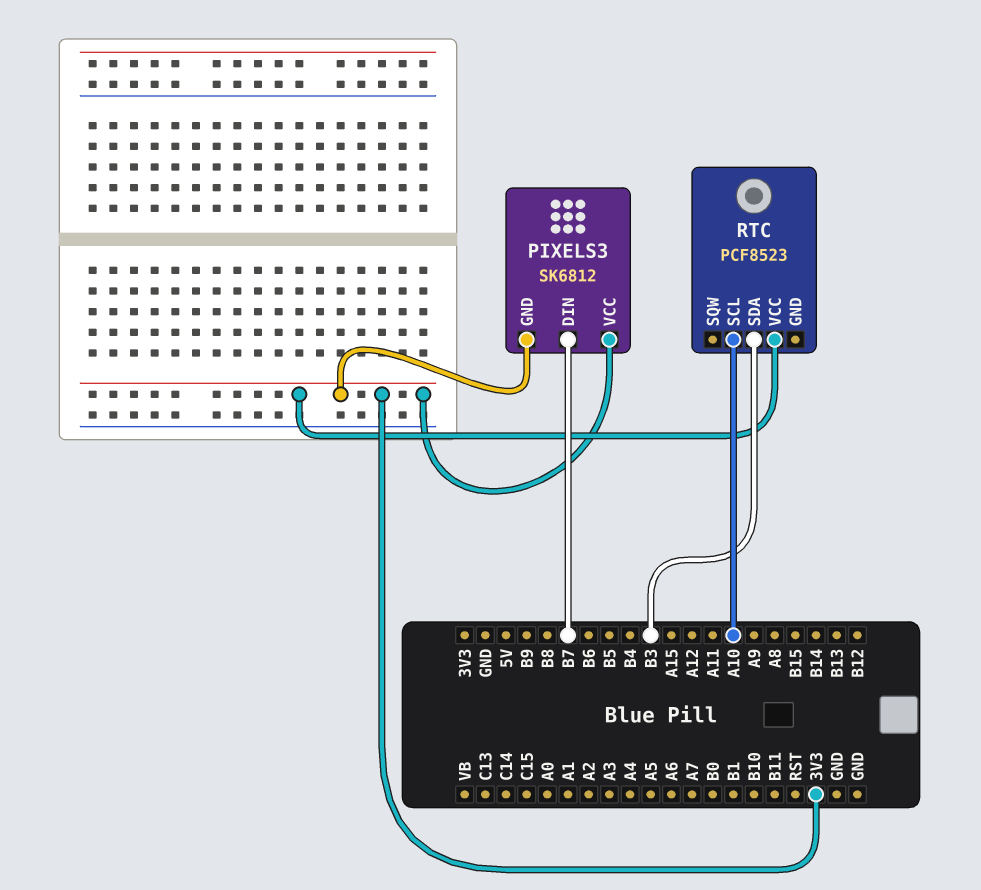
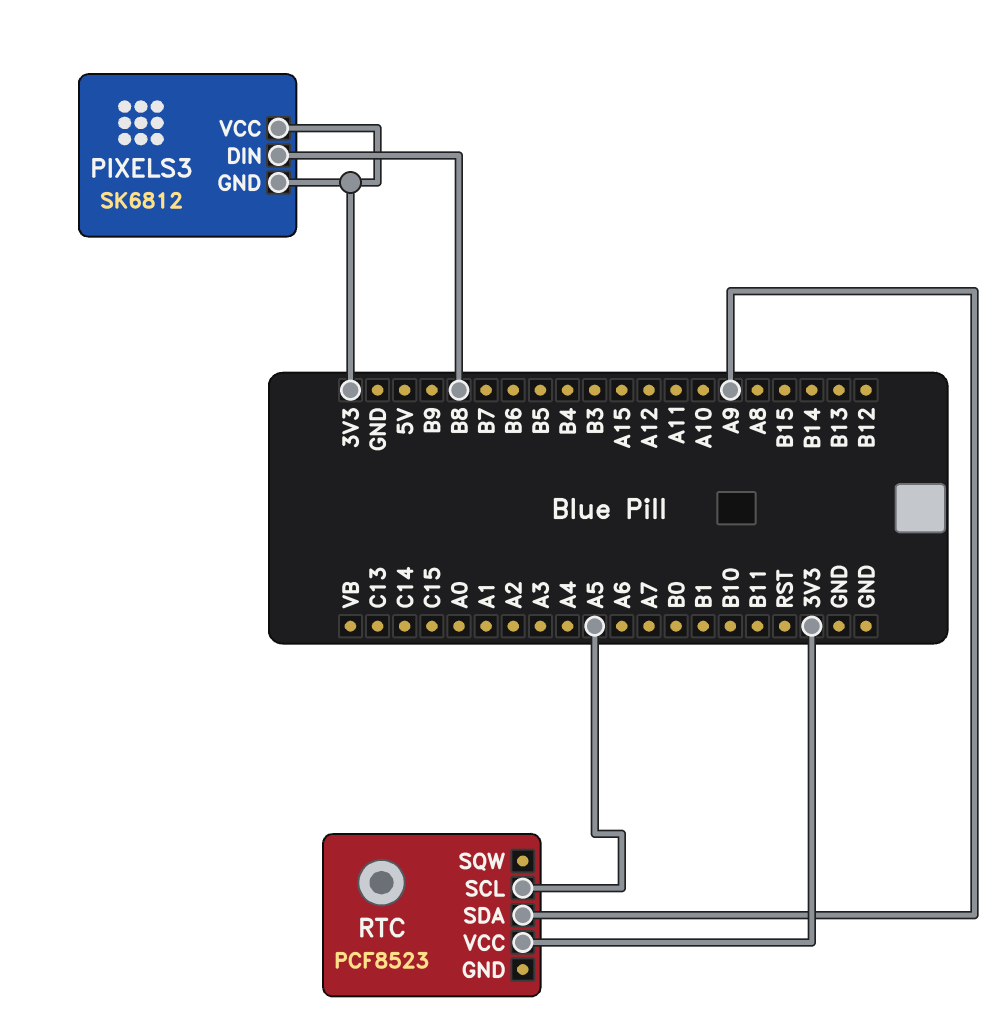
PIXELS3 pin DIN: B7 -> B8
RTC pin SCL: A10 -> A5
RTC pin SDA: B3 -> A9

